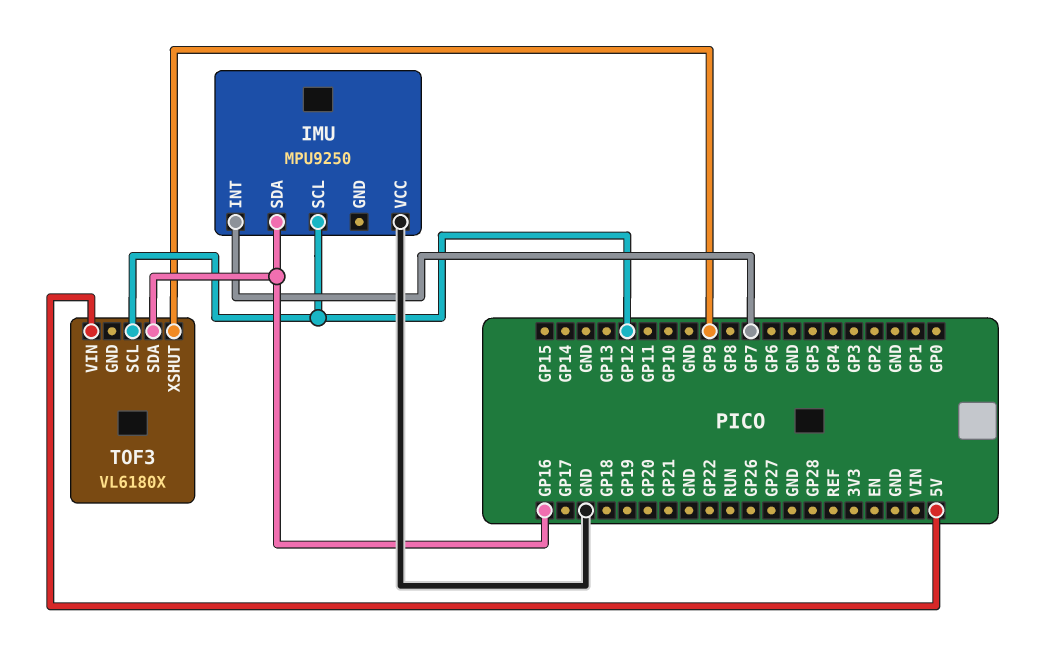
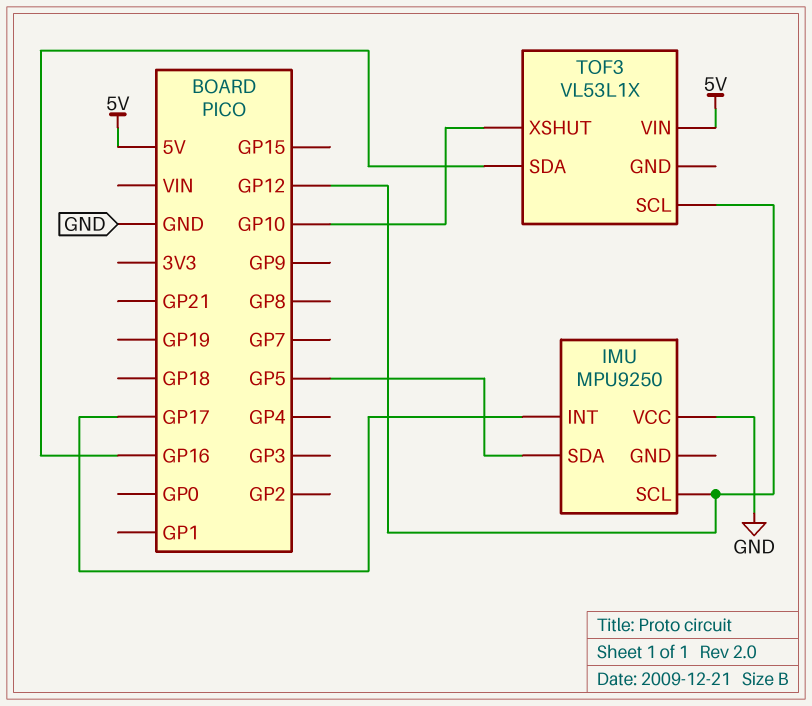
IMU pin INT: GP7 -> GP17
IMU pin SDA: GP16 -> GP5
TOF3: VL6180X -> VL53L1X
TOF3 pin XSHUT: GP9 -> GP10

